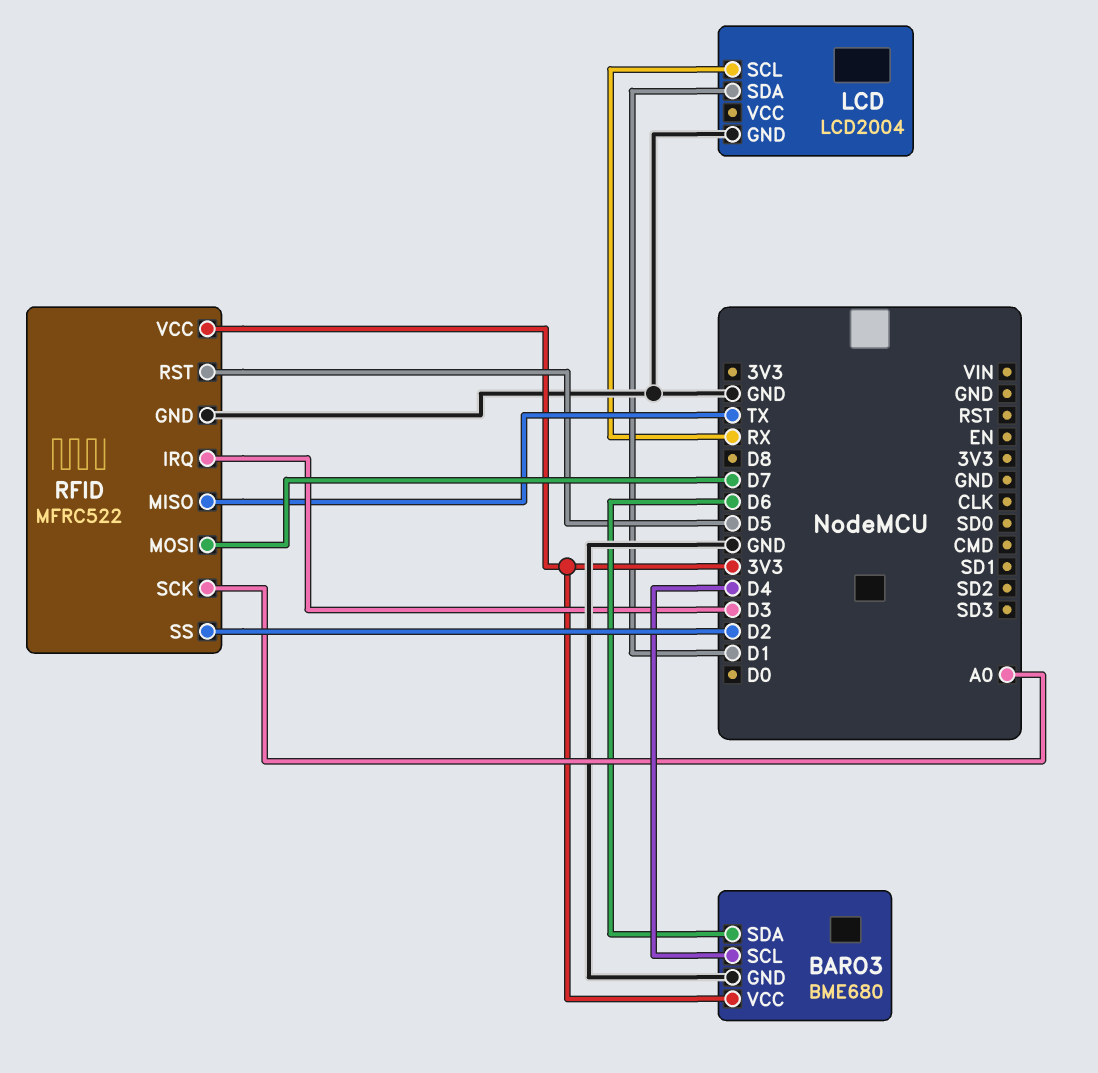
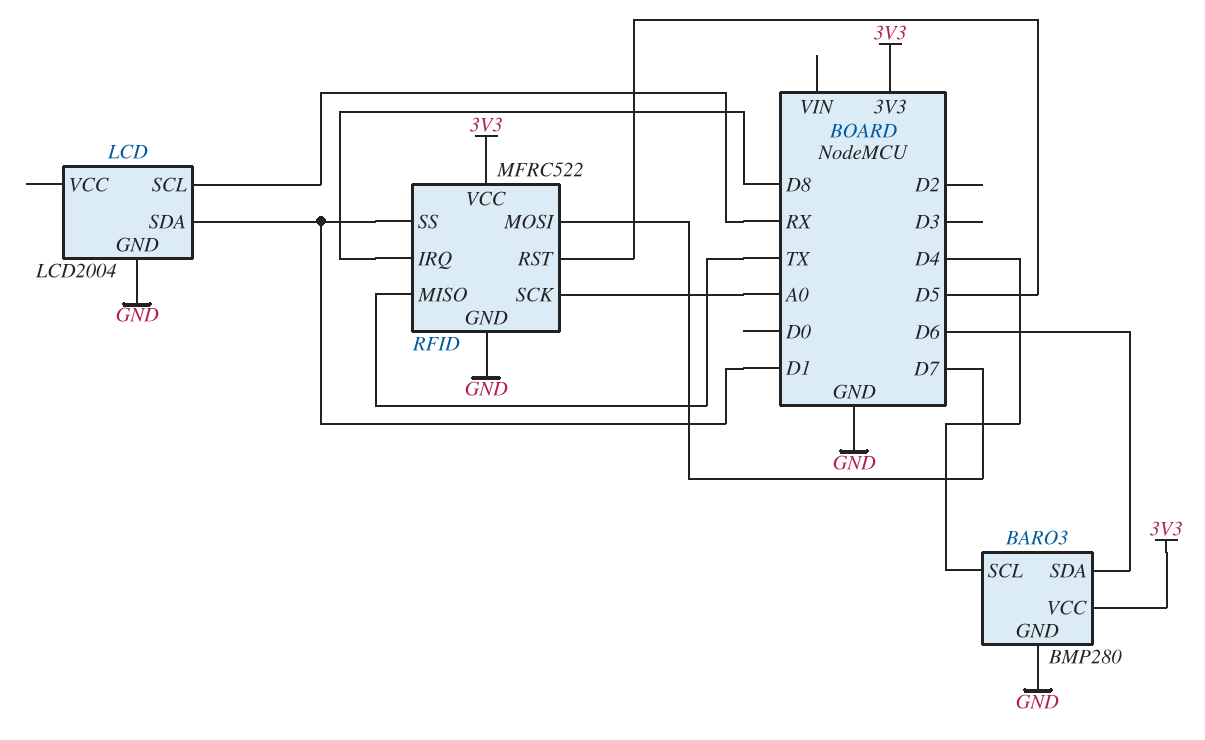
BARO3: BME680 -> BMP280
RFID pin IRQ: D3 -> D8
RFID pin SS: D2 -> D1

